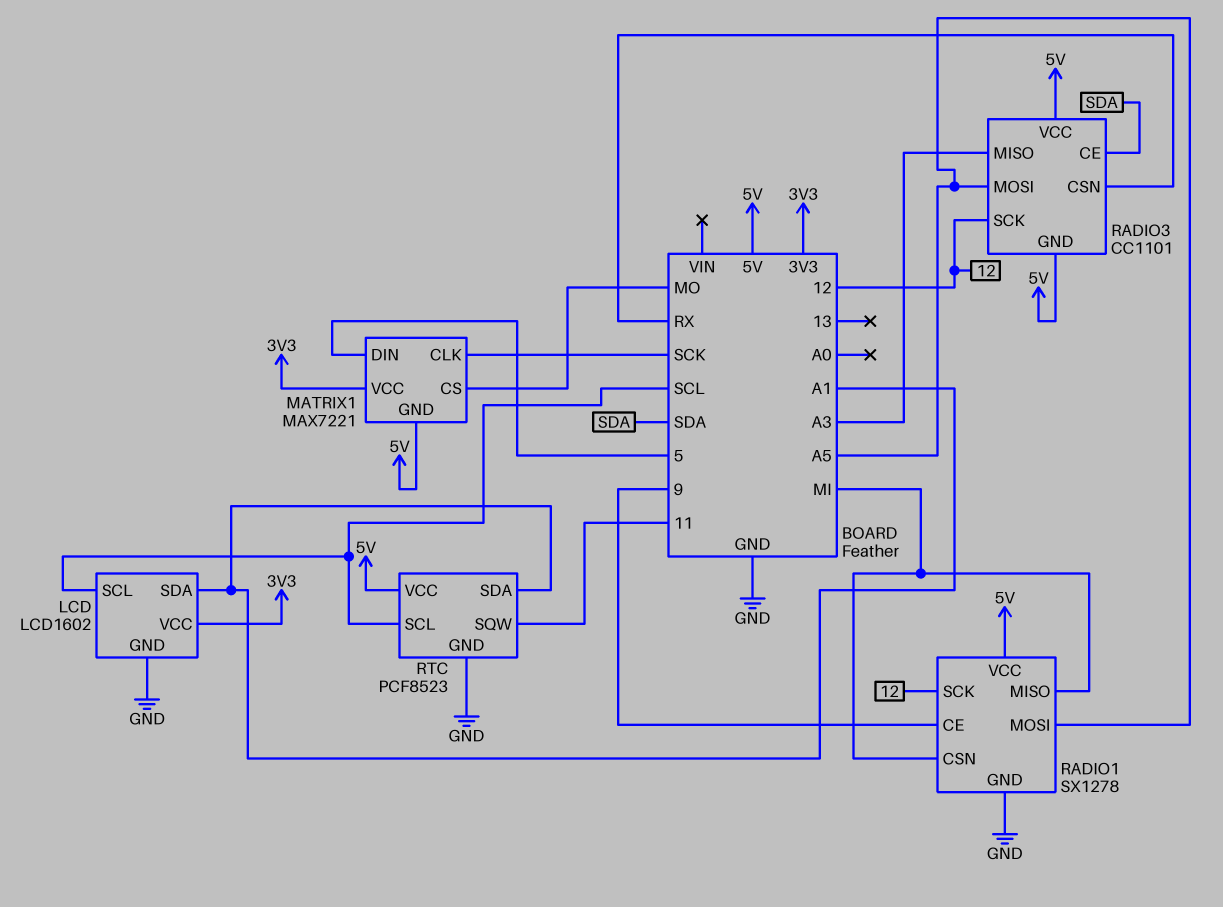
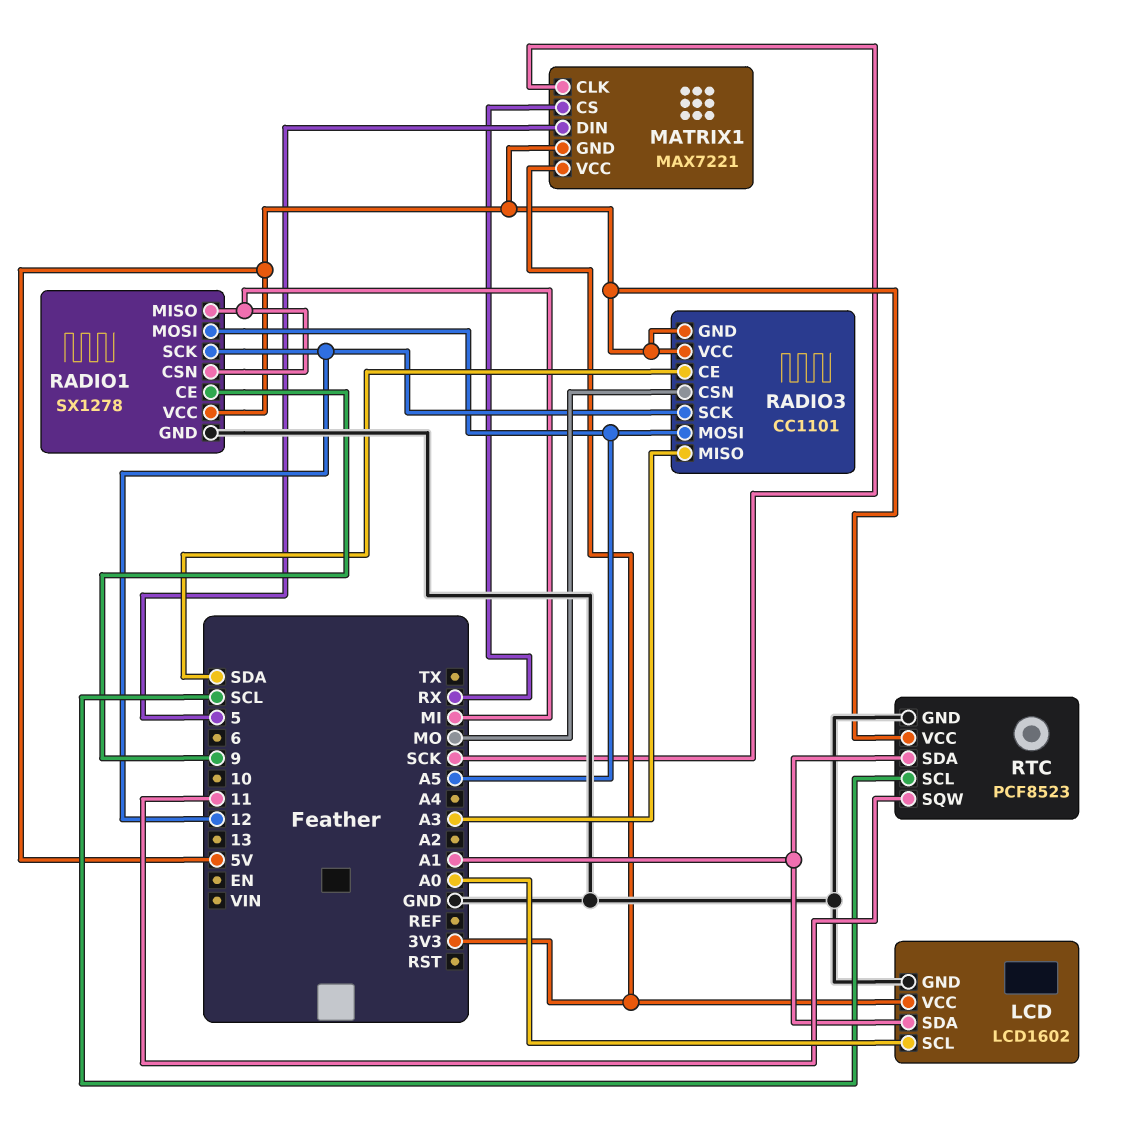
LCD pin SCL: SCL -> A0
MATRIX1 pin CS: MO -> RX
RADIO3 pin CSN: RX -> MO

